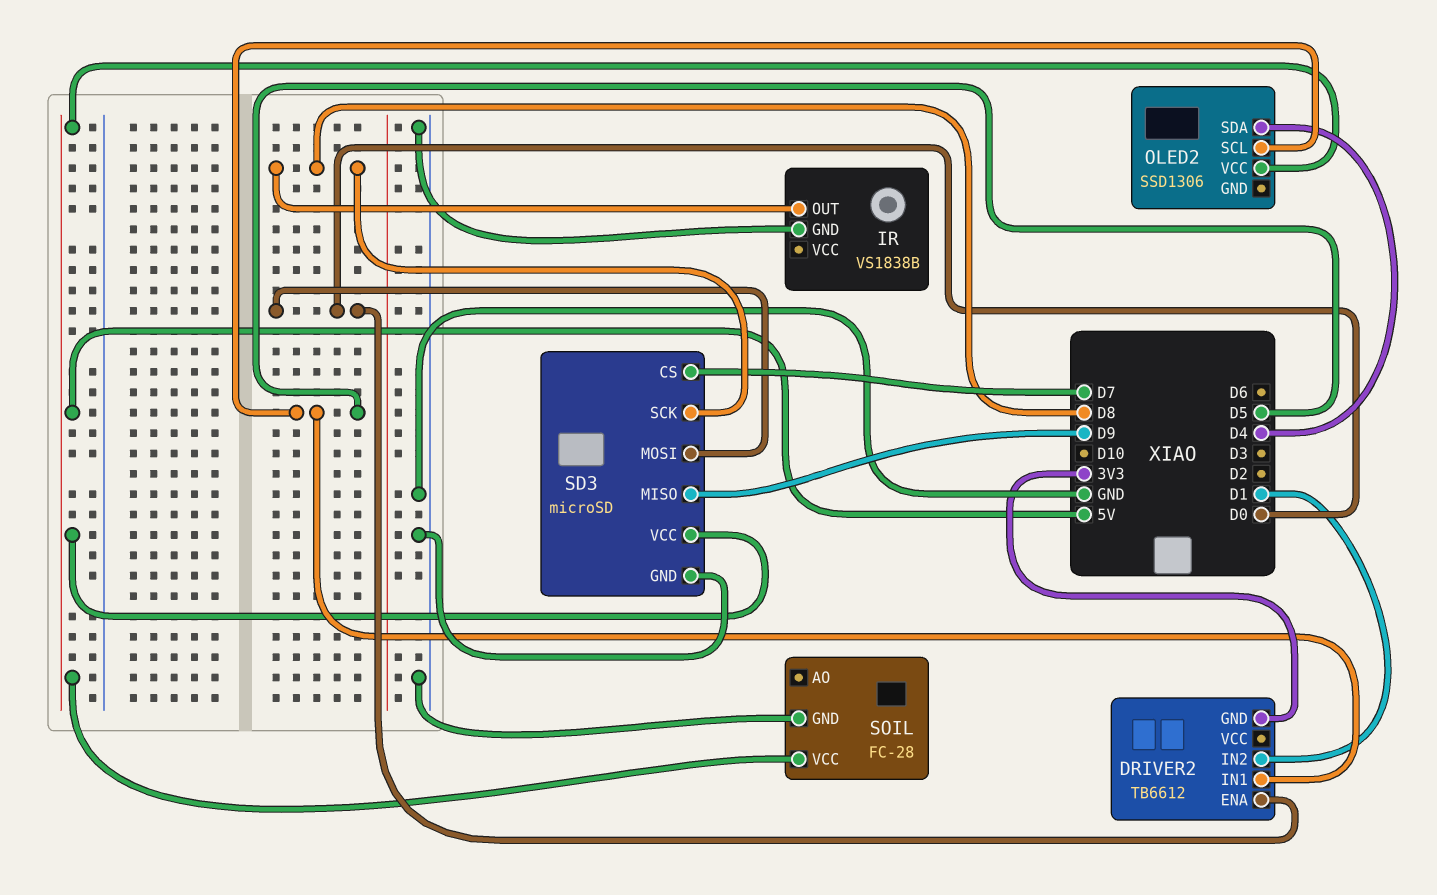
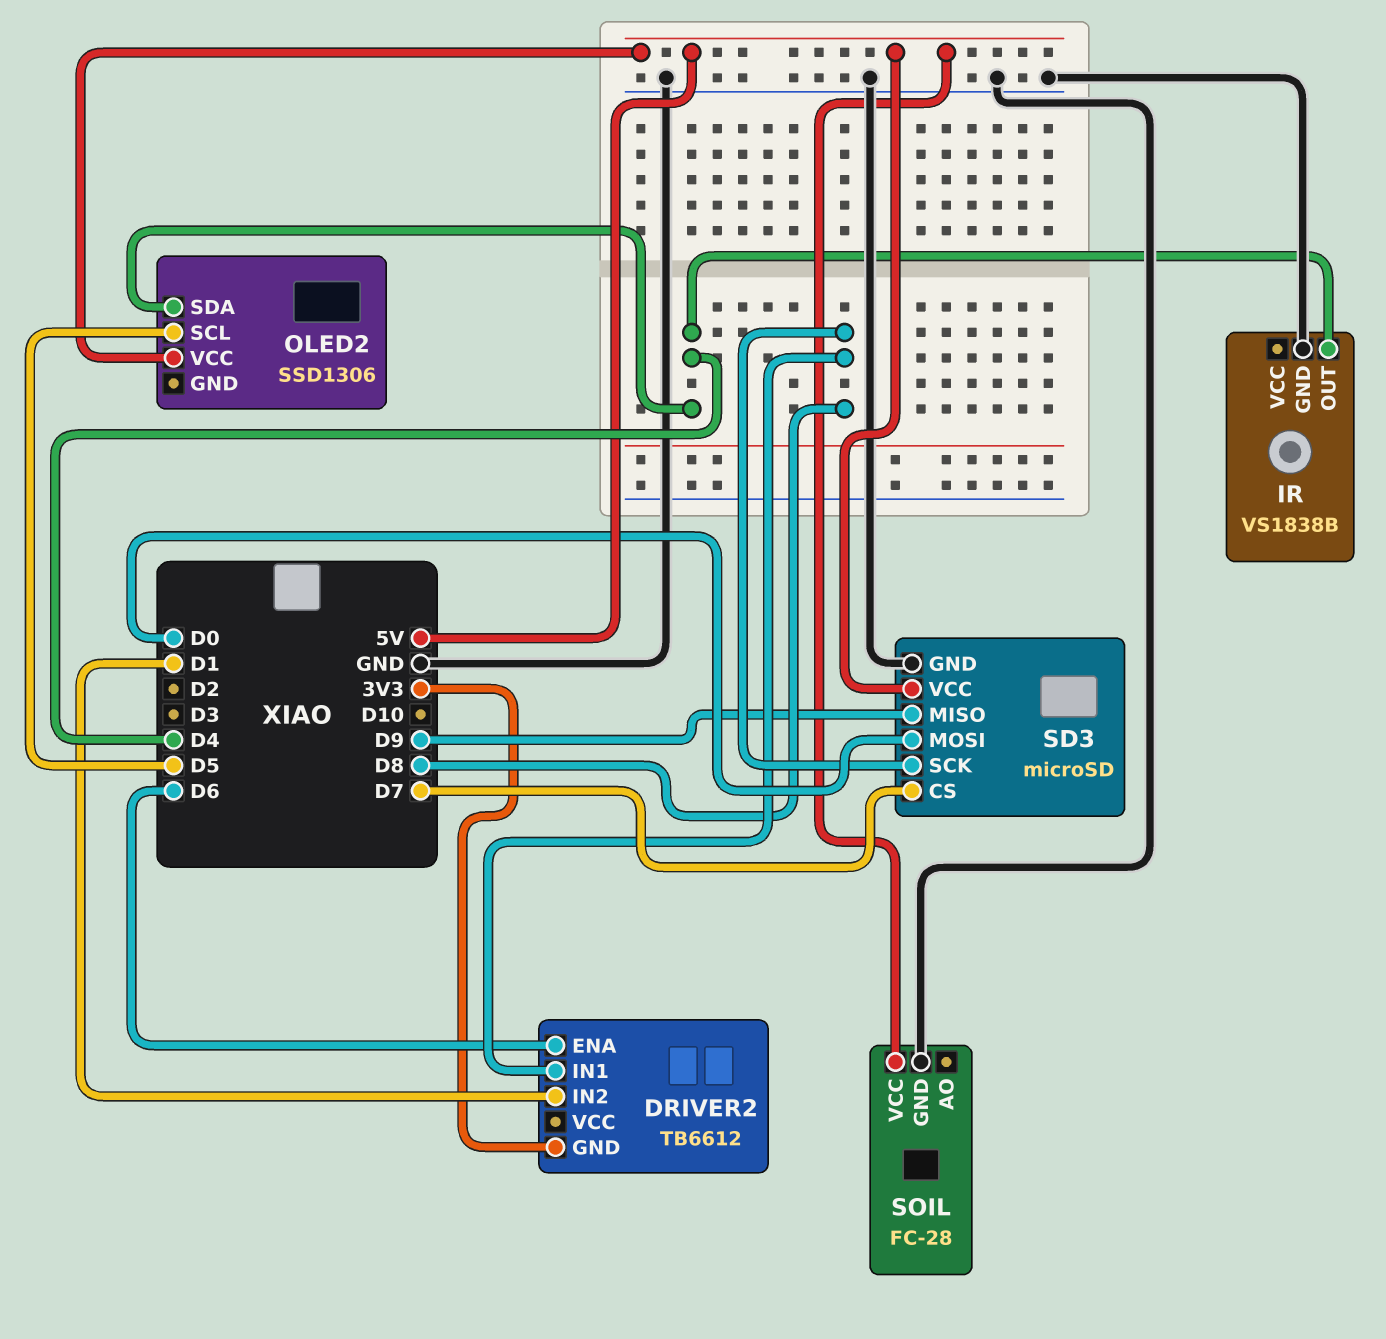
DRIVER2 pin ENA: D0 -> D6
DRIVER2 pin IN1: D5 -> D8
IR pin OUT: D8 -> D4

